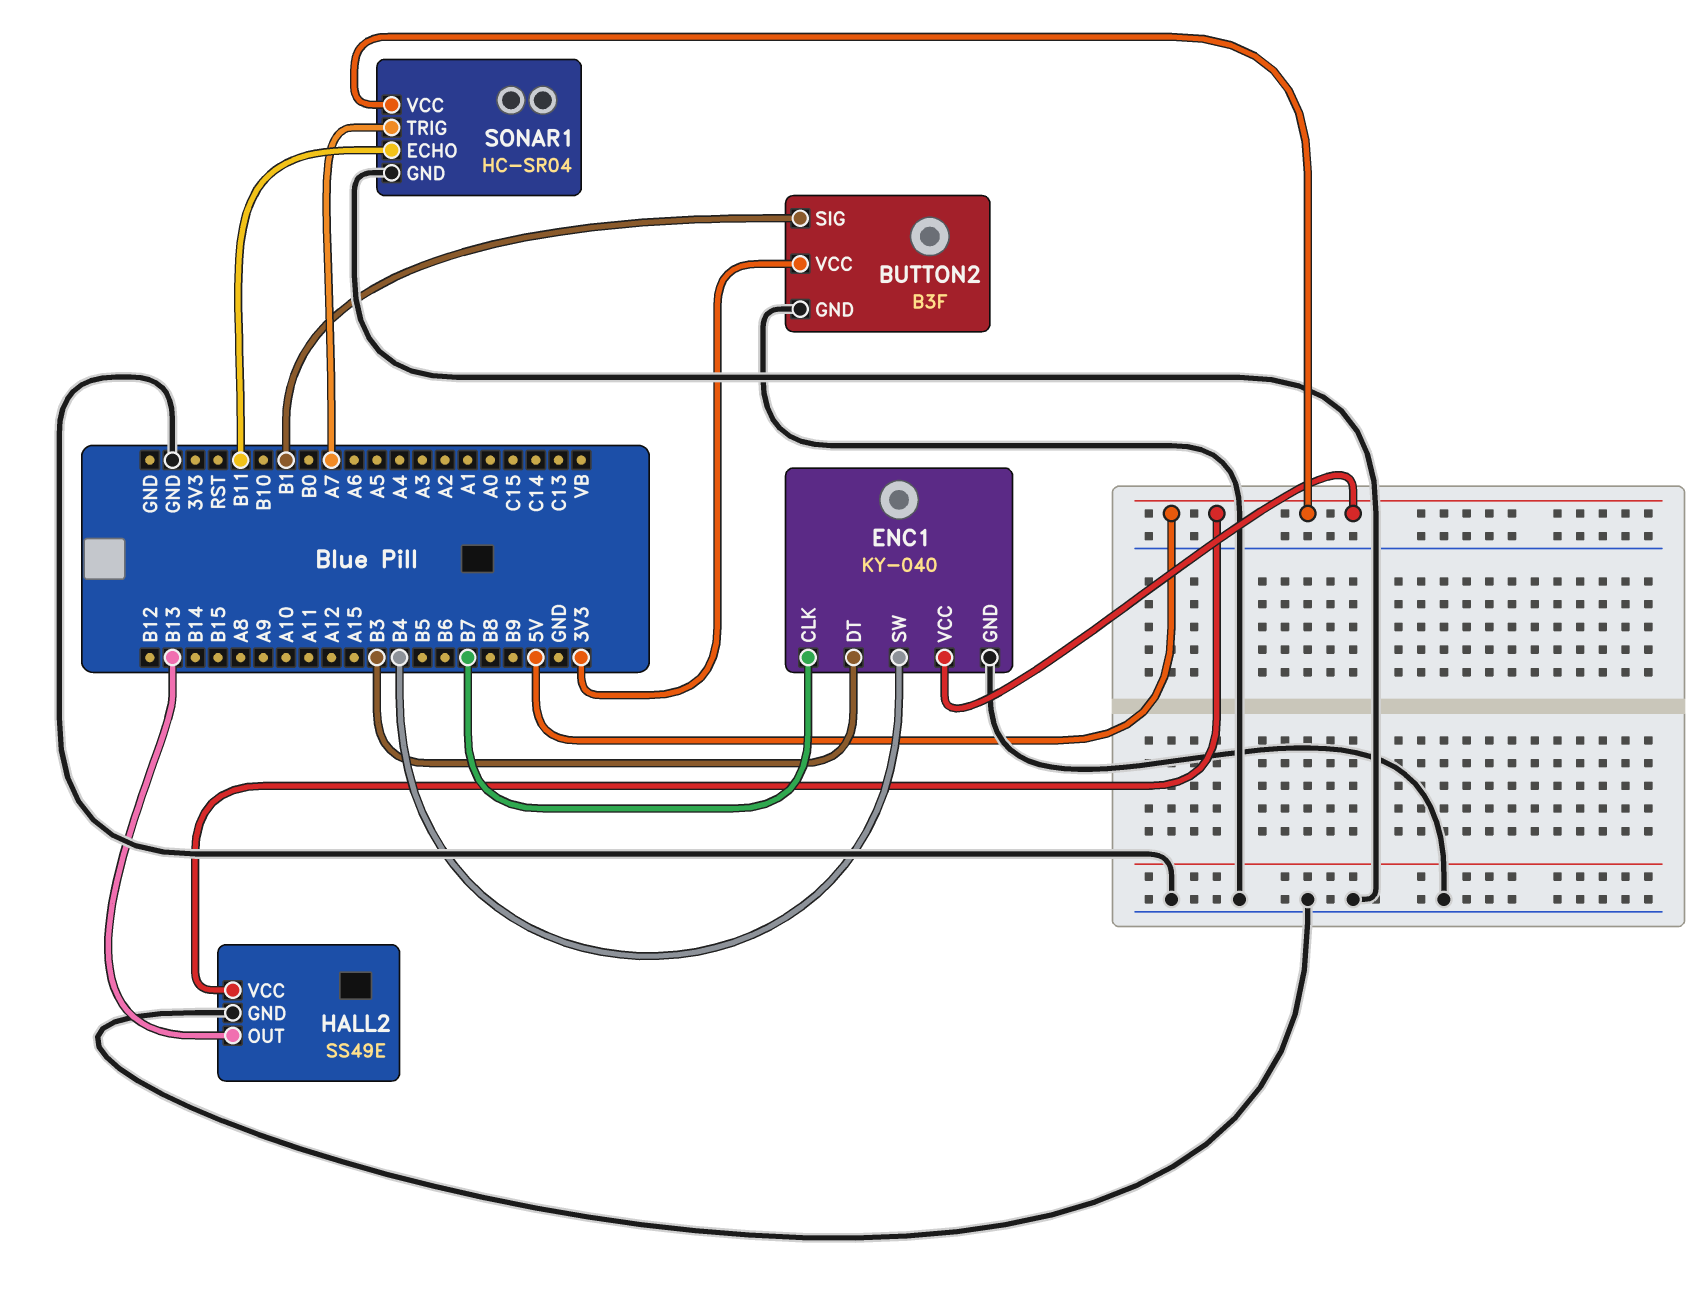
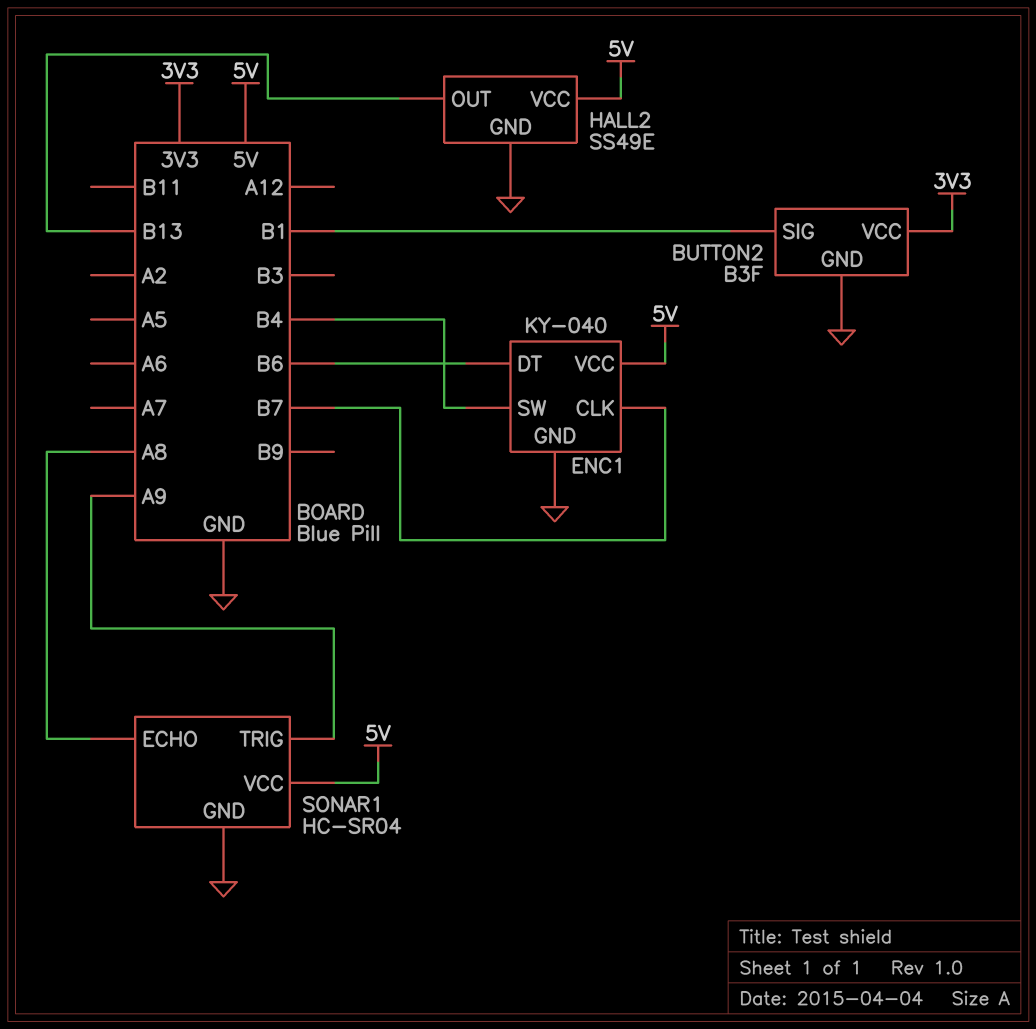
ENC1 pin DT: B3 -> B6
SONAR1 pin ECHO: B11 -> A8
SONAR1 pin TRIG: A7 -> A9

